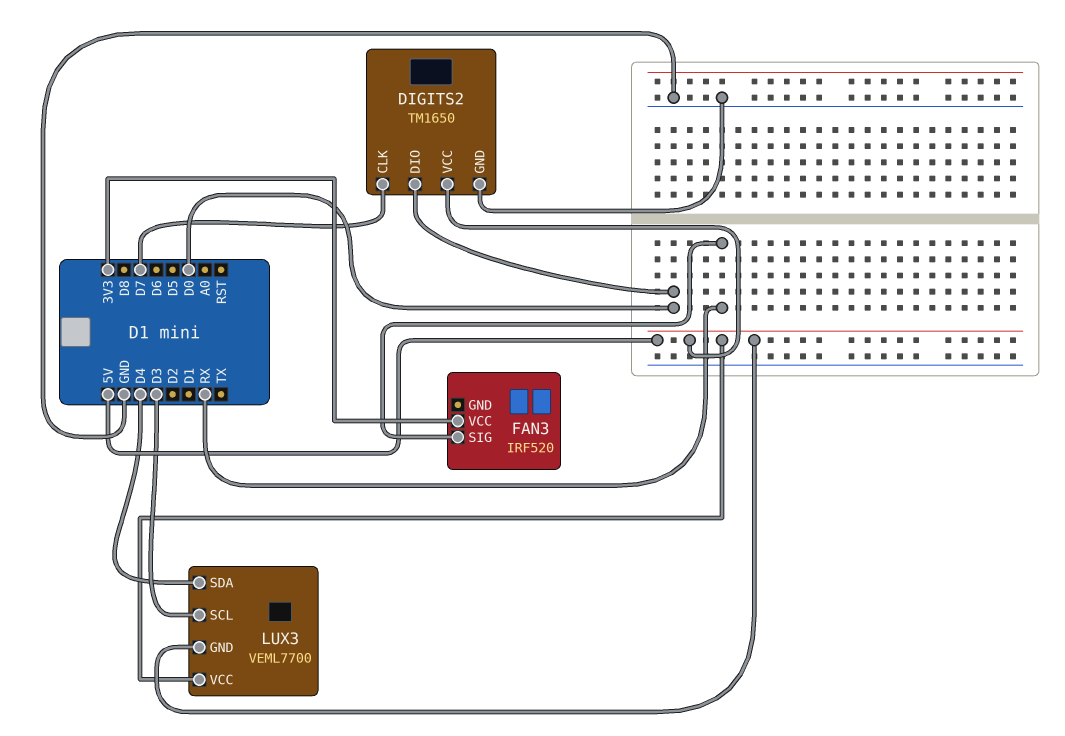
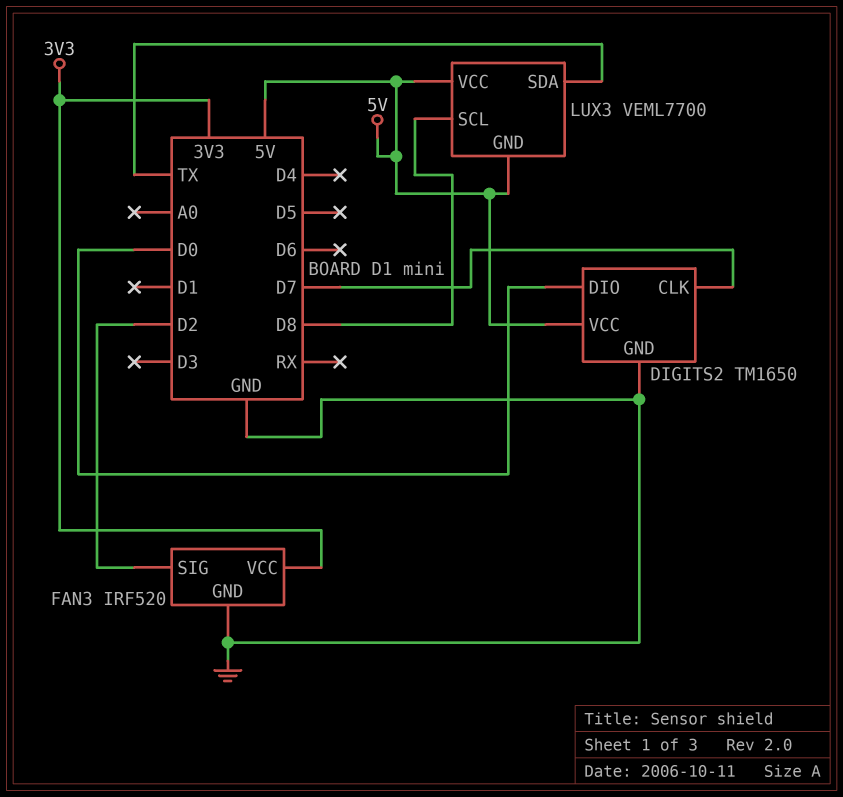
FAN3 pin GND: none -> GND
FAN3 pin SIG: RX -> D2
LUX3 pin SCL: D3 -> D8
LUX3 pin SDA: D4 -> TX

